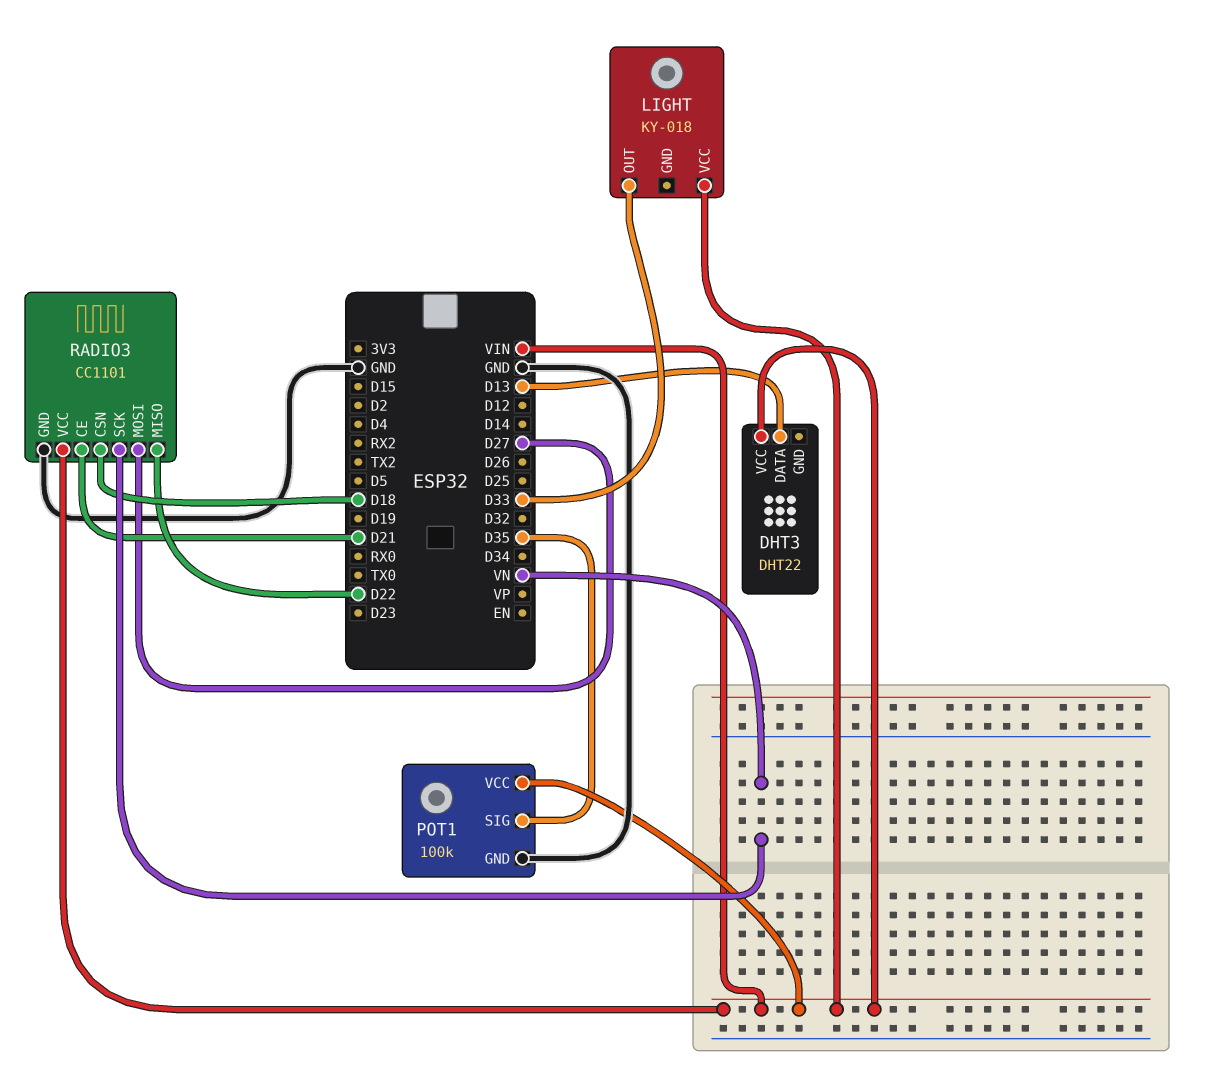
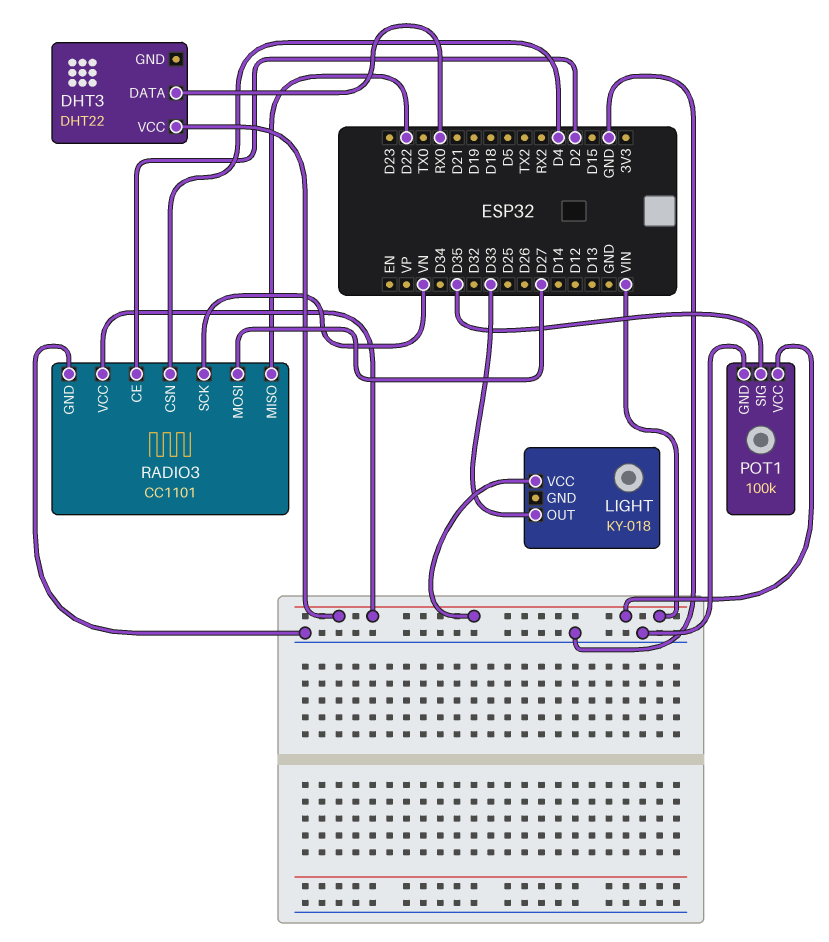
DHT3 pin DATA: D13 -> RX0
RADIO3 pin CE: D21 -> D2
RADIO3 pin CSN: D18 -> D4

